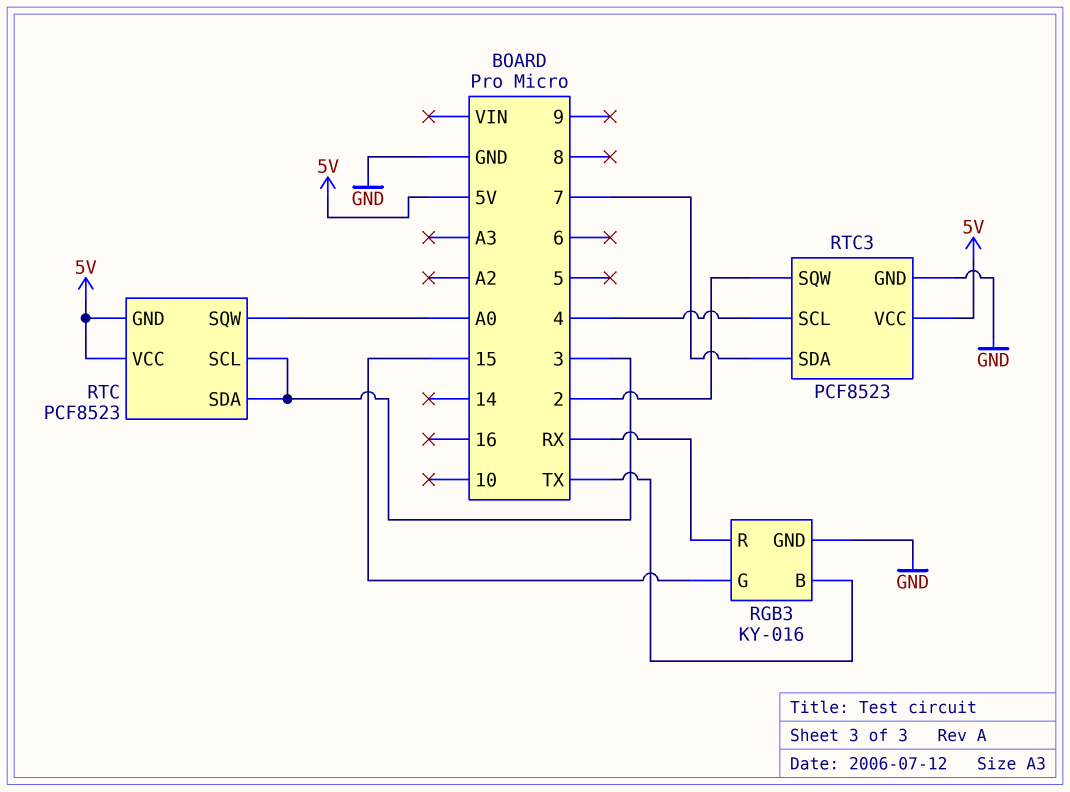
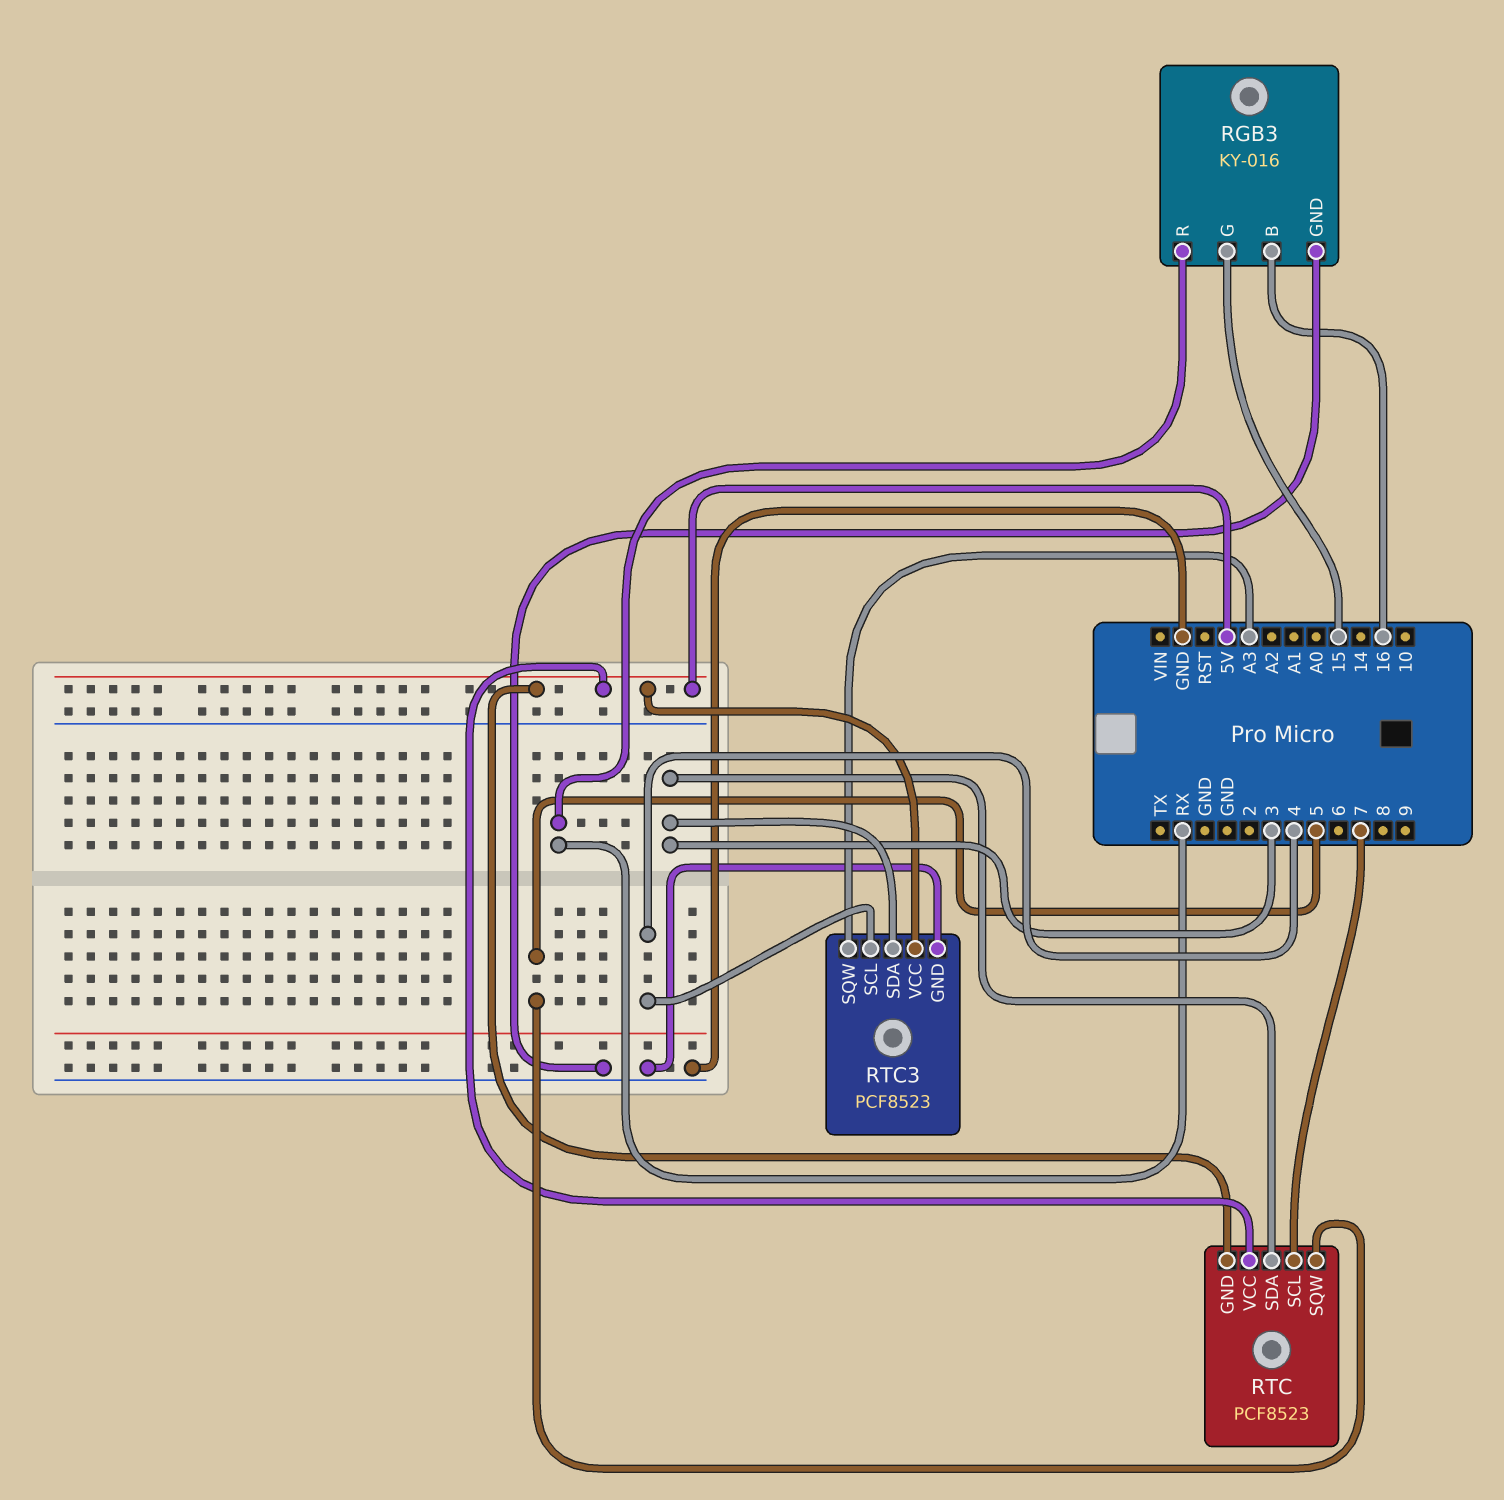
RGB3 pin B: TX -> 16
RTC pin SCL: 3 -> 7
RTC pin SQW: A0 -> 5
RTC3 pin SDA: 7 -> 3
RTC3 pin SQW: 2 -> A3

